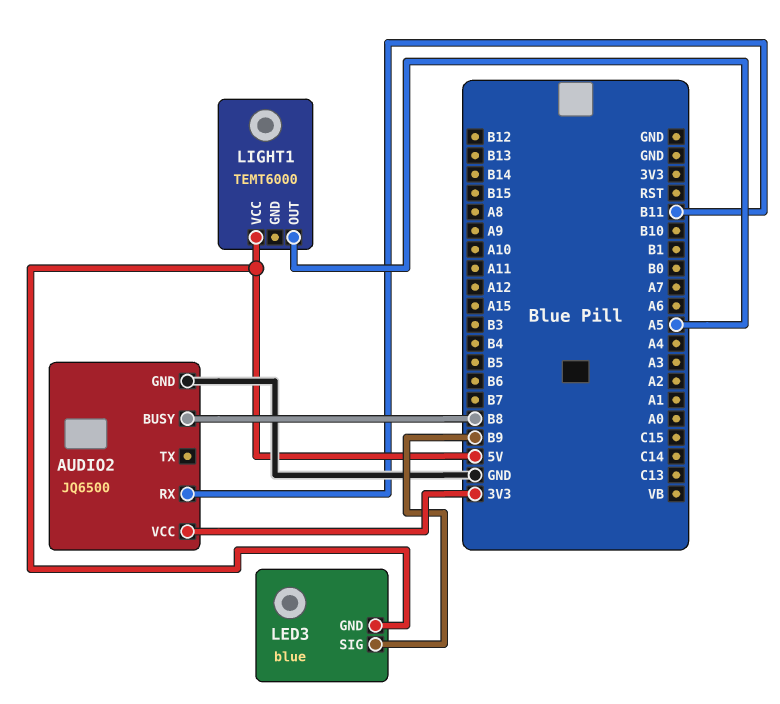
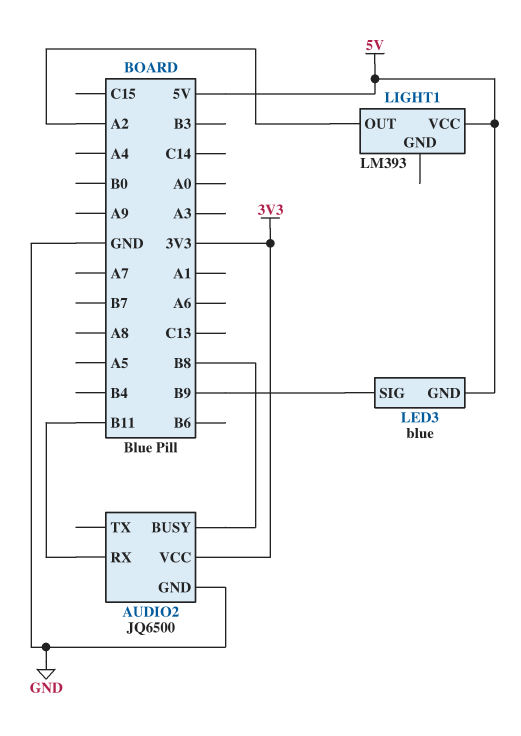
LIGHT1: TEMT6000 -> LM393
LIGHT1 pin OUT: A5 -> A2

